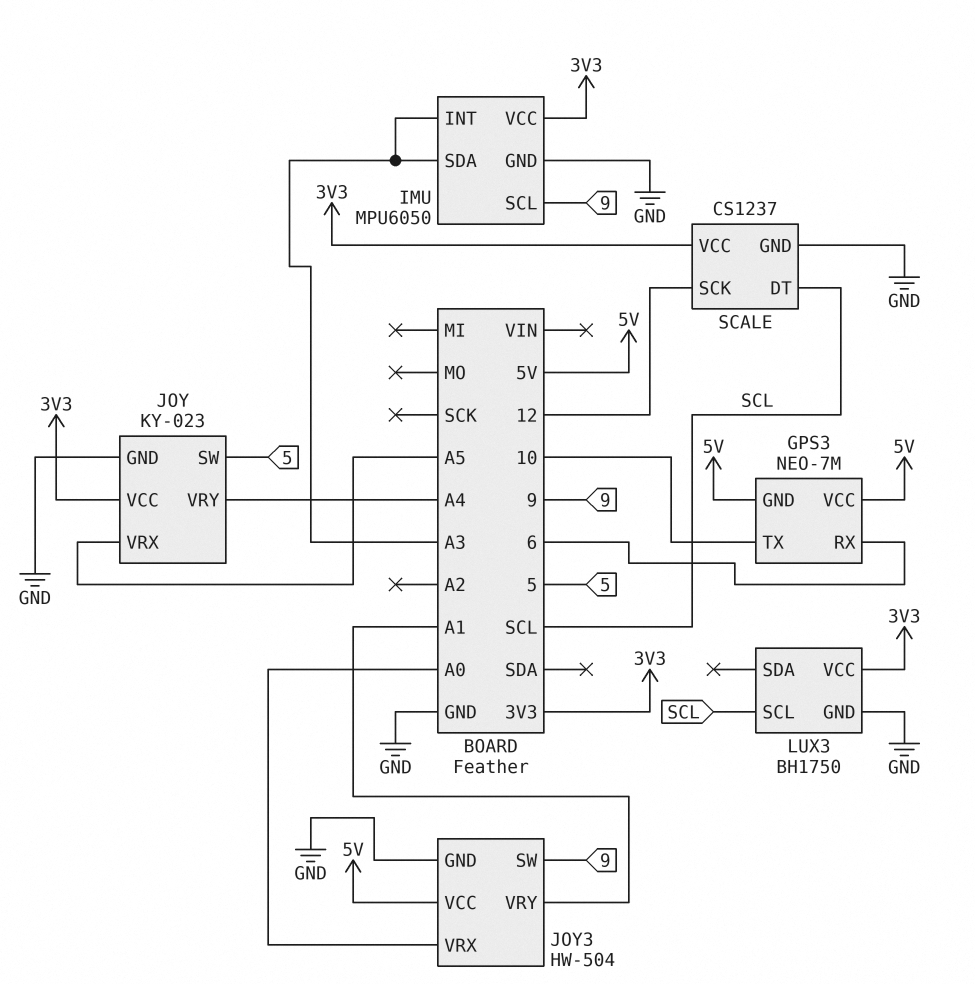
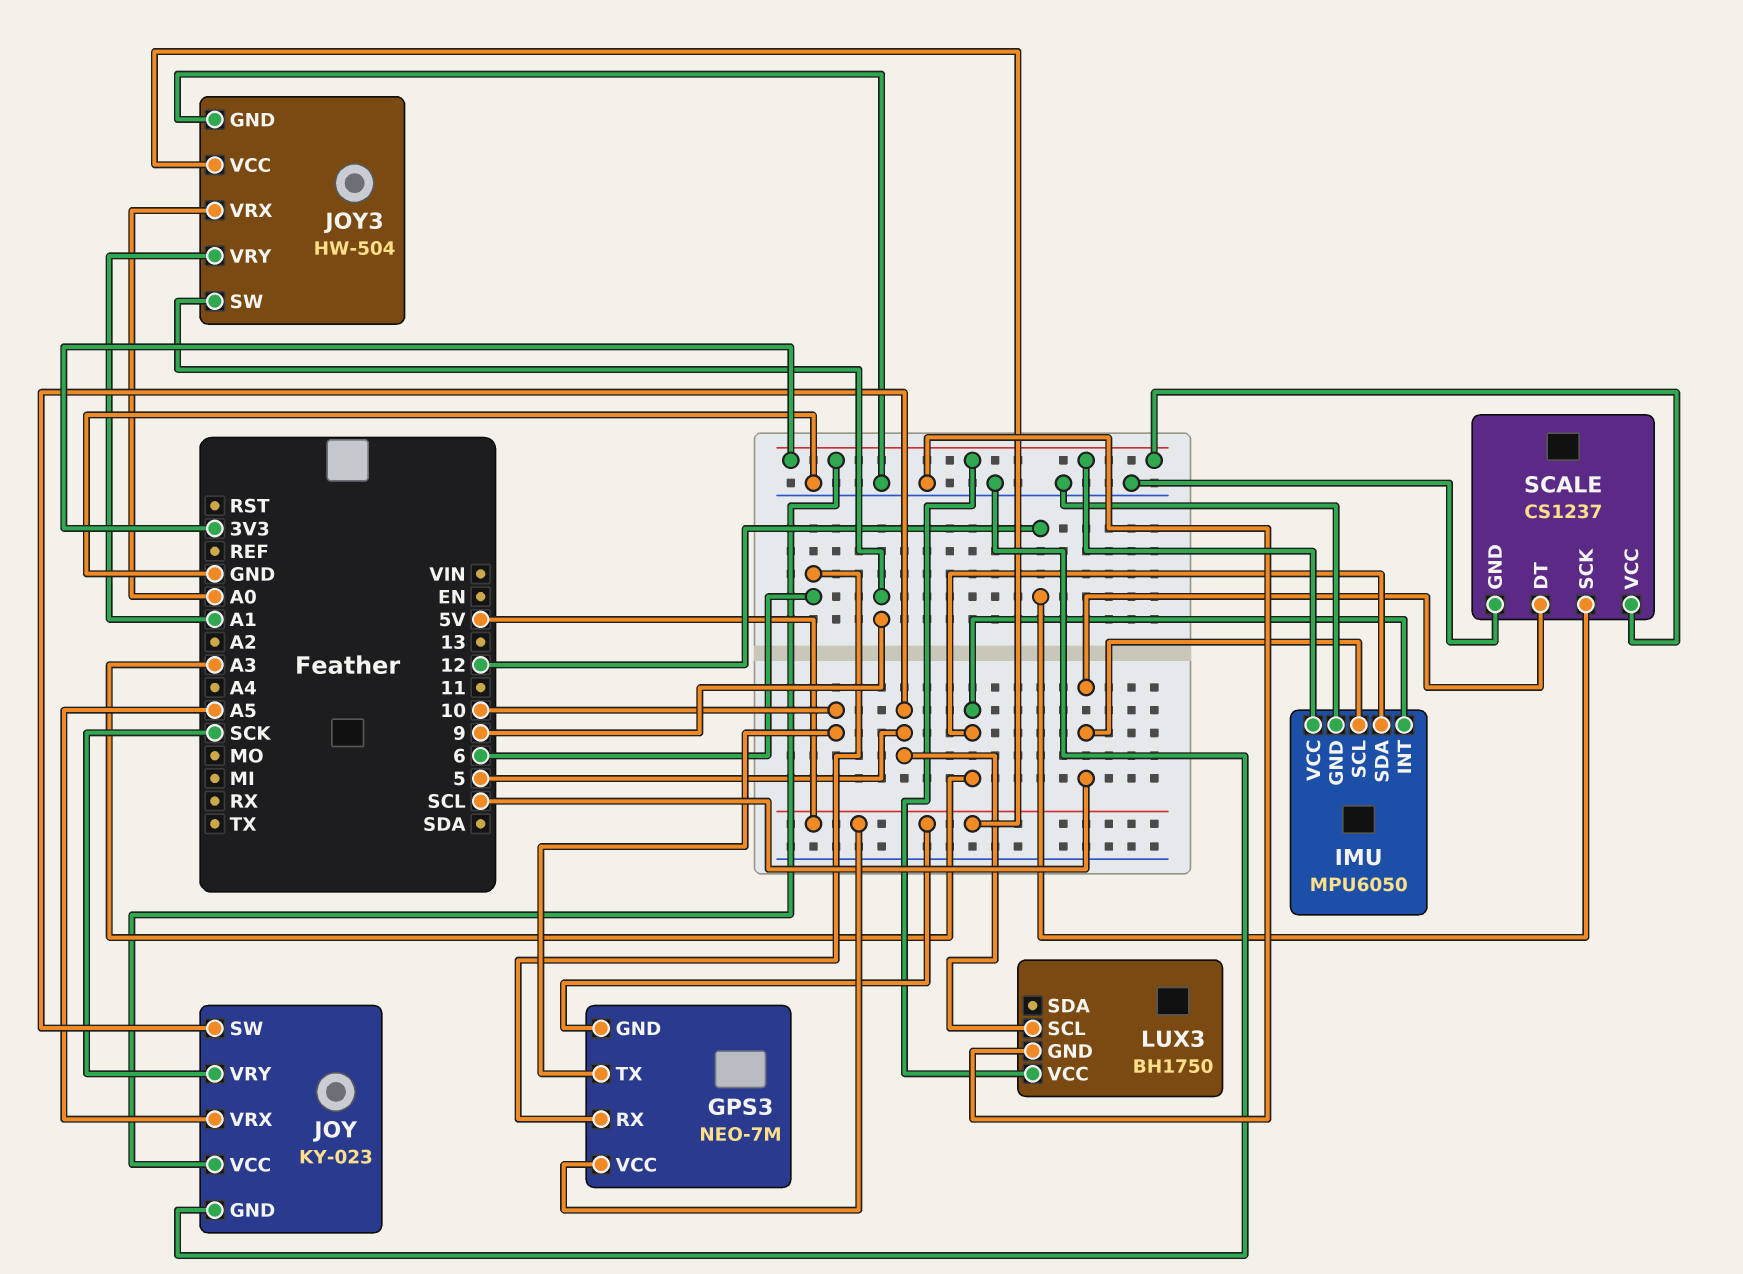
IMU pin SCL: 9 -> SCL
JOY pin VRY: A4 -> SCK
LUX3 pin SCL: SCL -> 5

